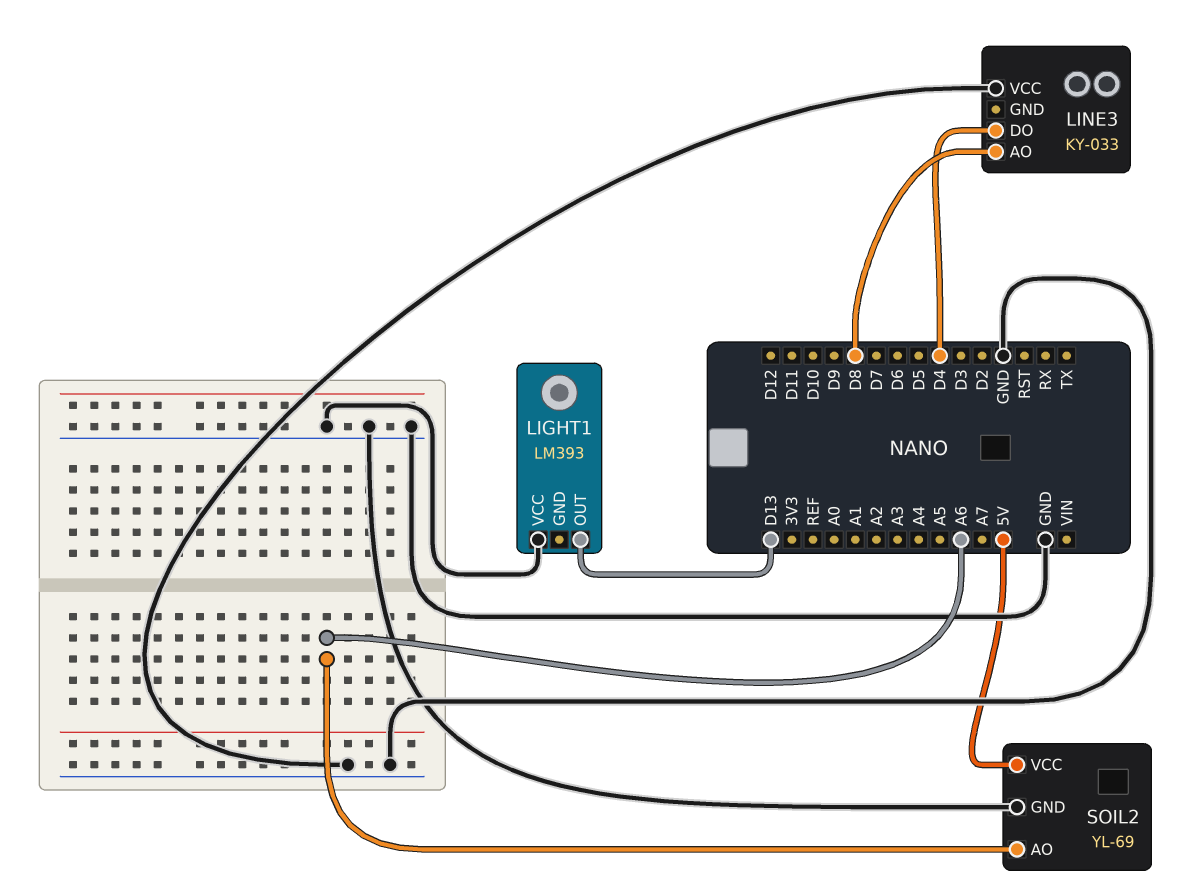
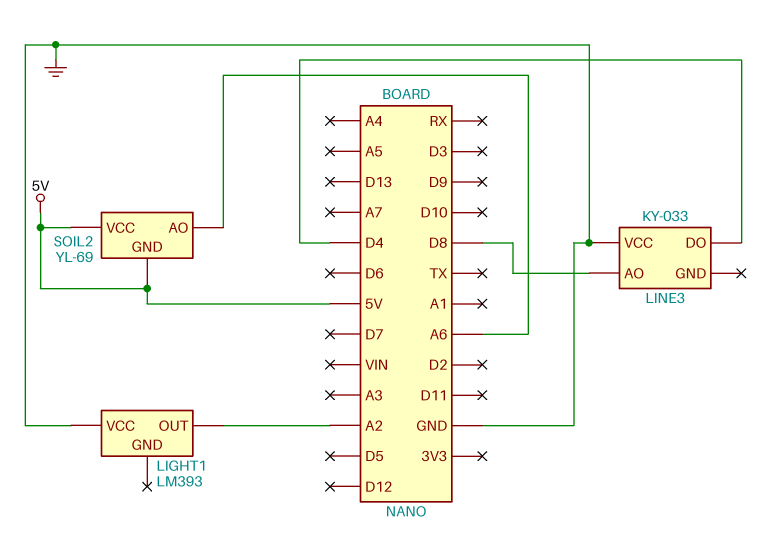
LIGHT1 pin OUT: D13 -> A2
SOIL2 pin GND: GND -> 5V

